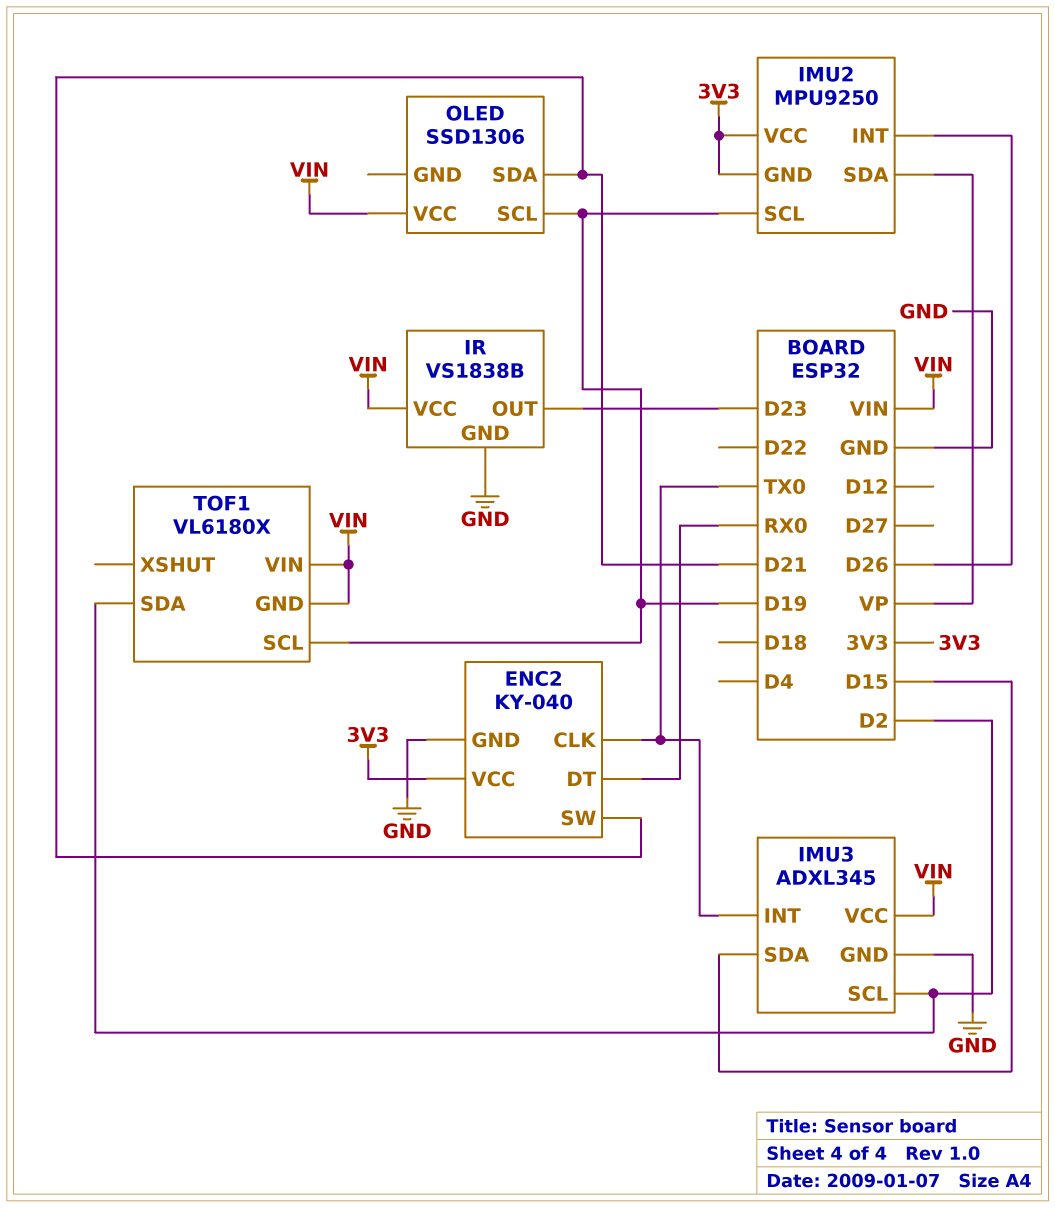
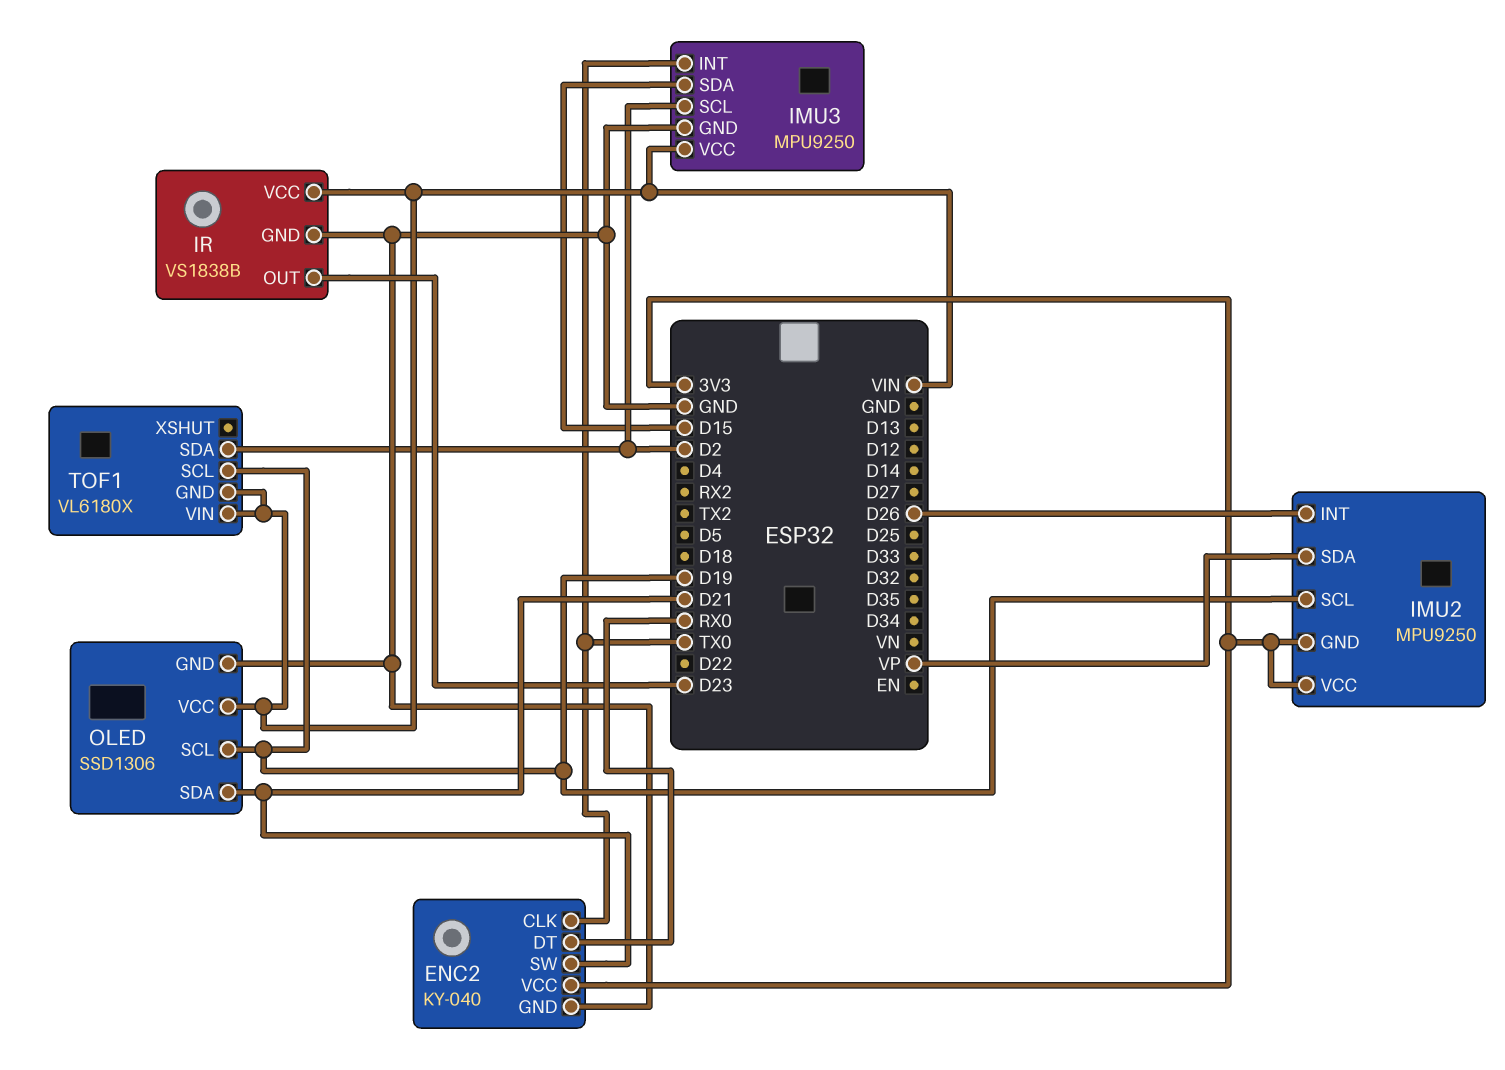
IMU3: ADXL345 -> MPU9250
OLED pin GND: none -> GND

